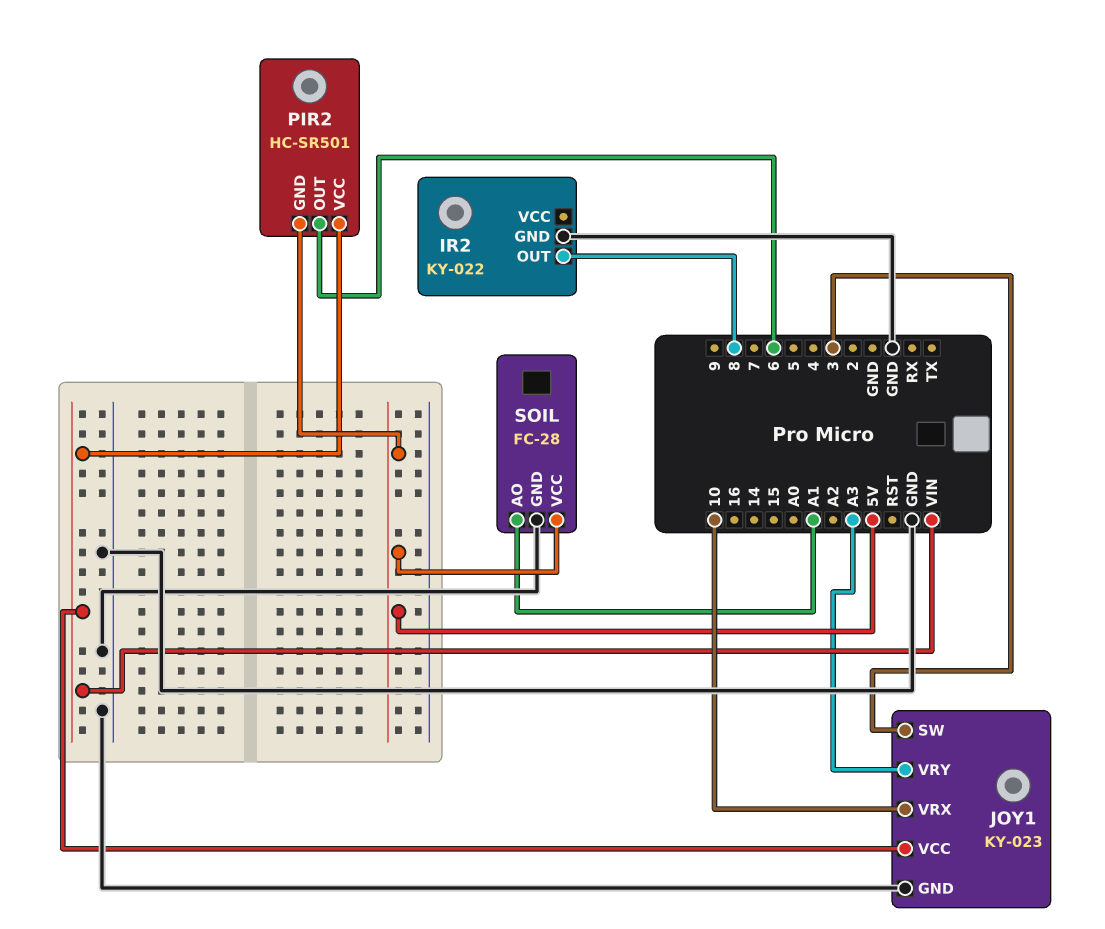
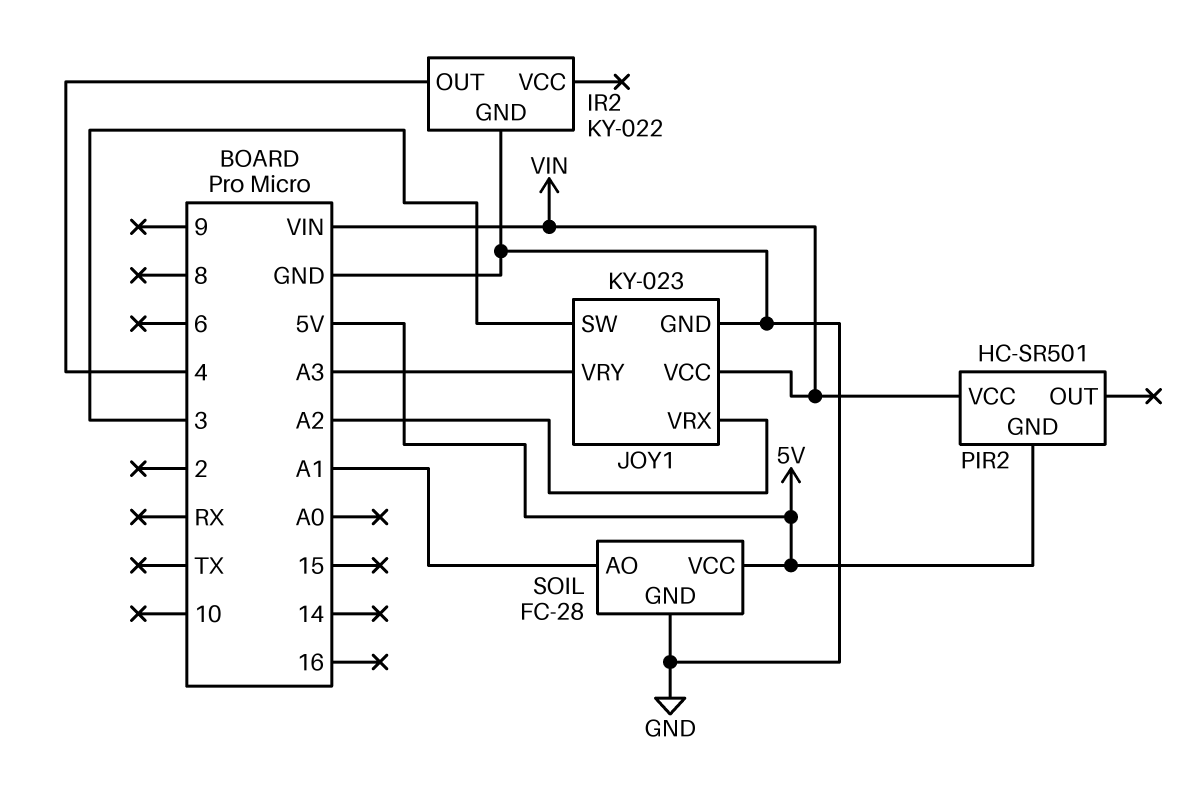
IR2 pin OUT: 8 -> 4
JOY1 pin VRX: 10 -> A2
PIR2 pin OUT: 6 -> none

